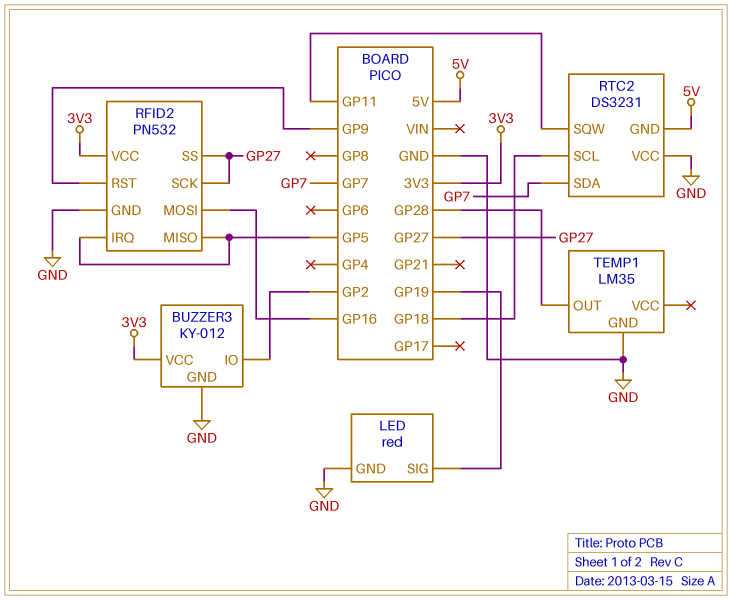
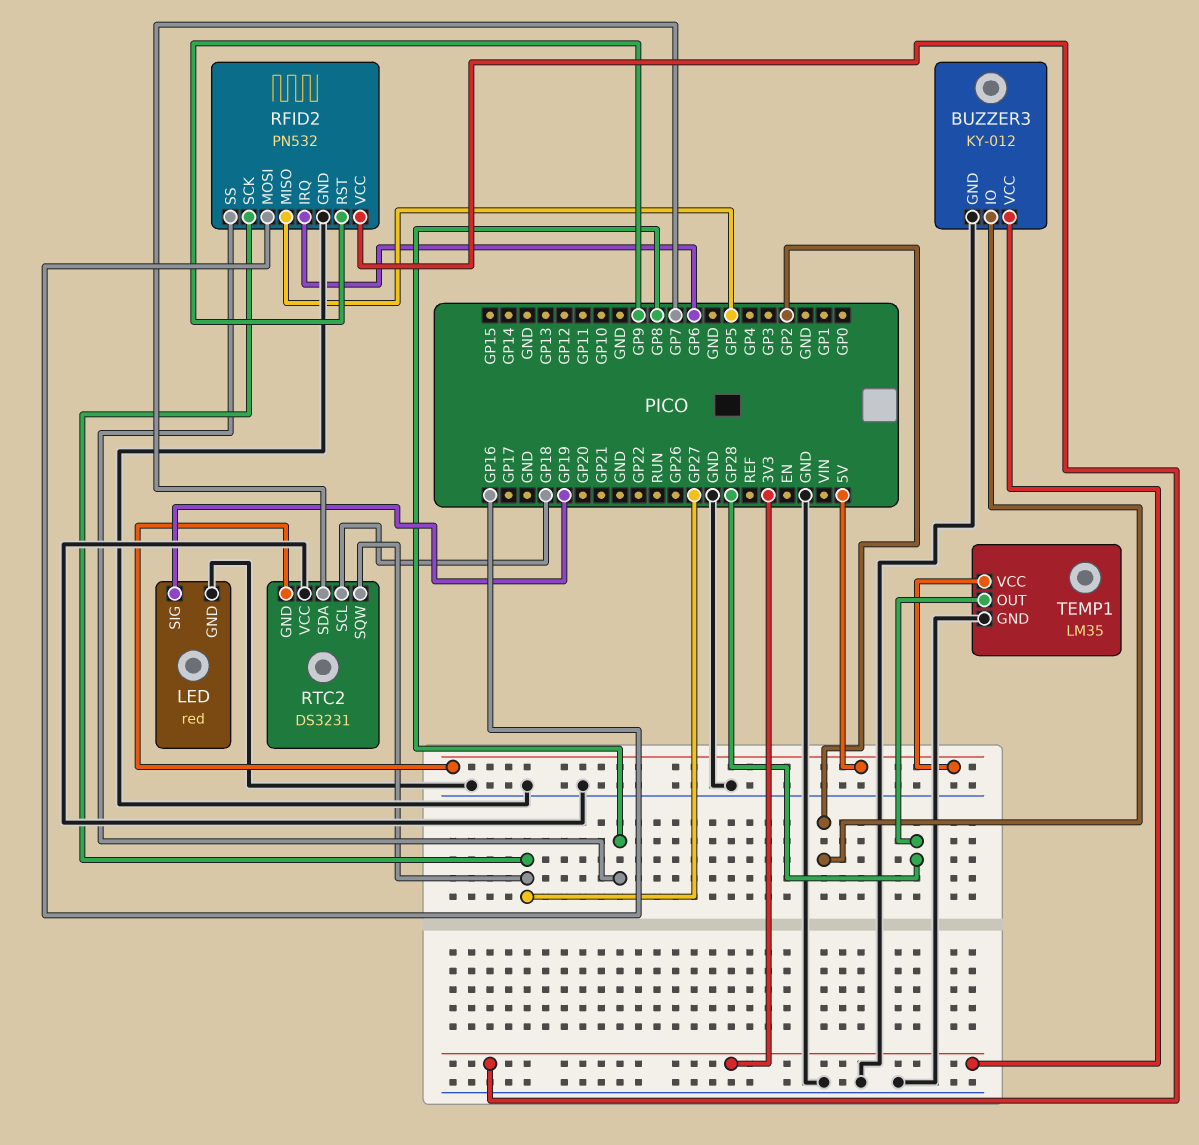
RFID2 pin IRQ: GP5 -> GP6
RFID2 pin SS: GP27 -> GP8
RTC2 pin SQW: GP11 -> GP27
TEMP1 pin VCC: none -> 5V

